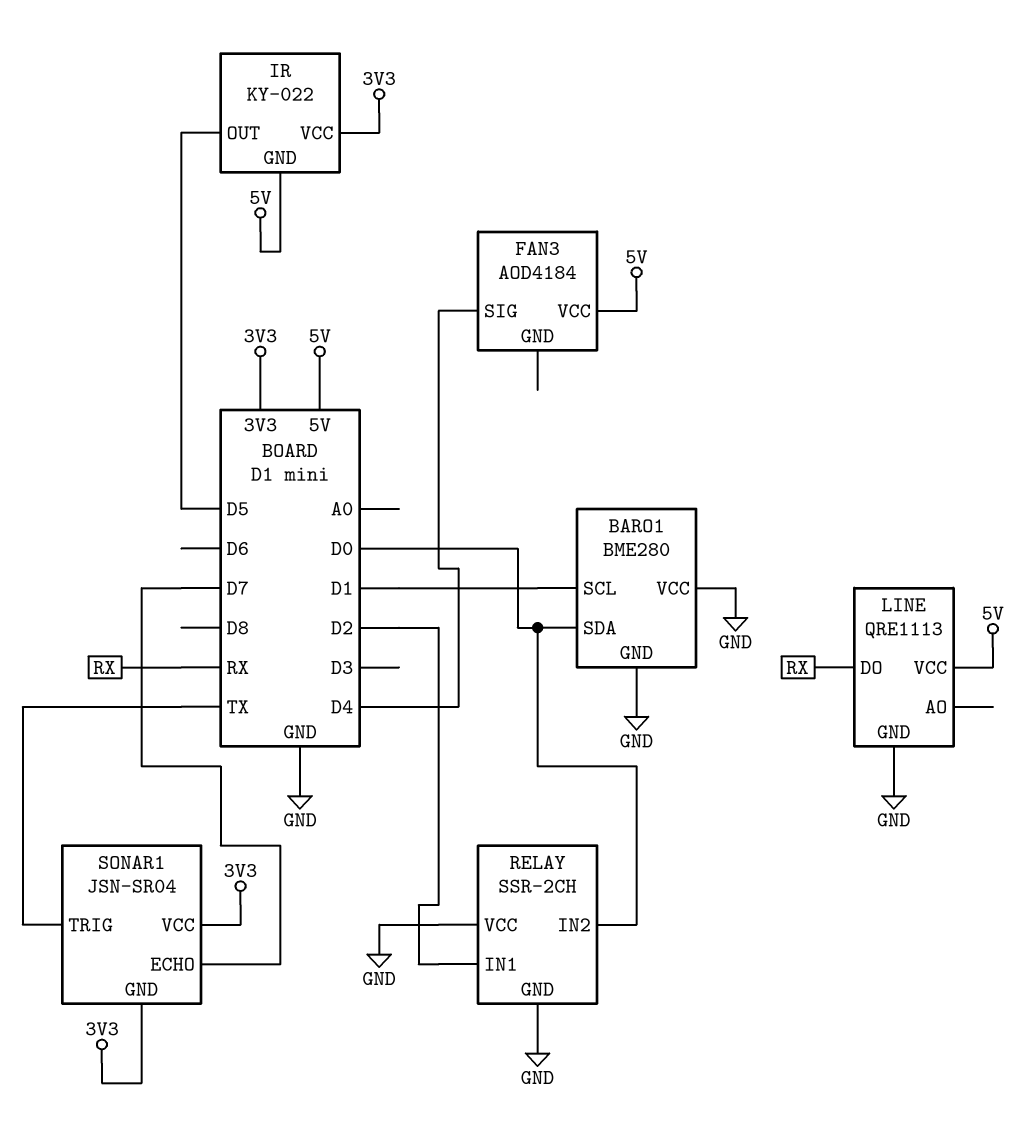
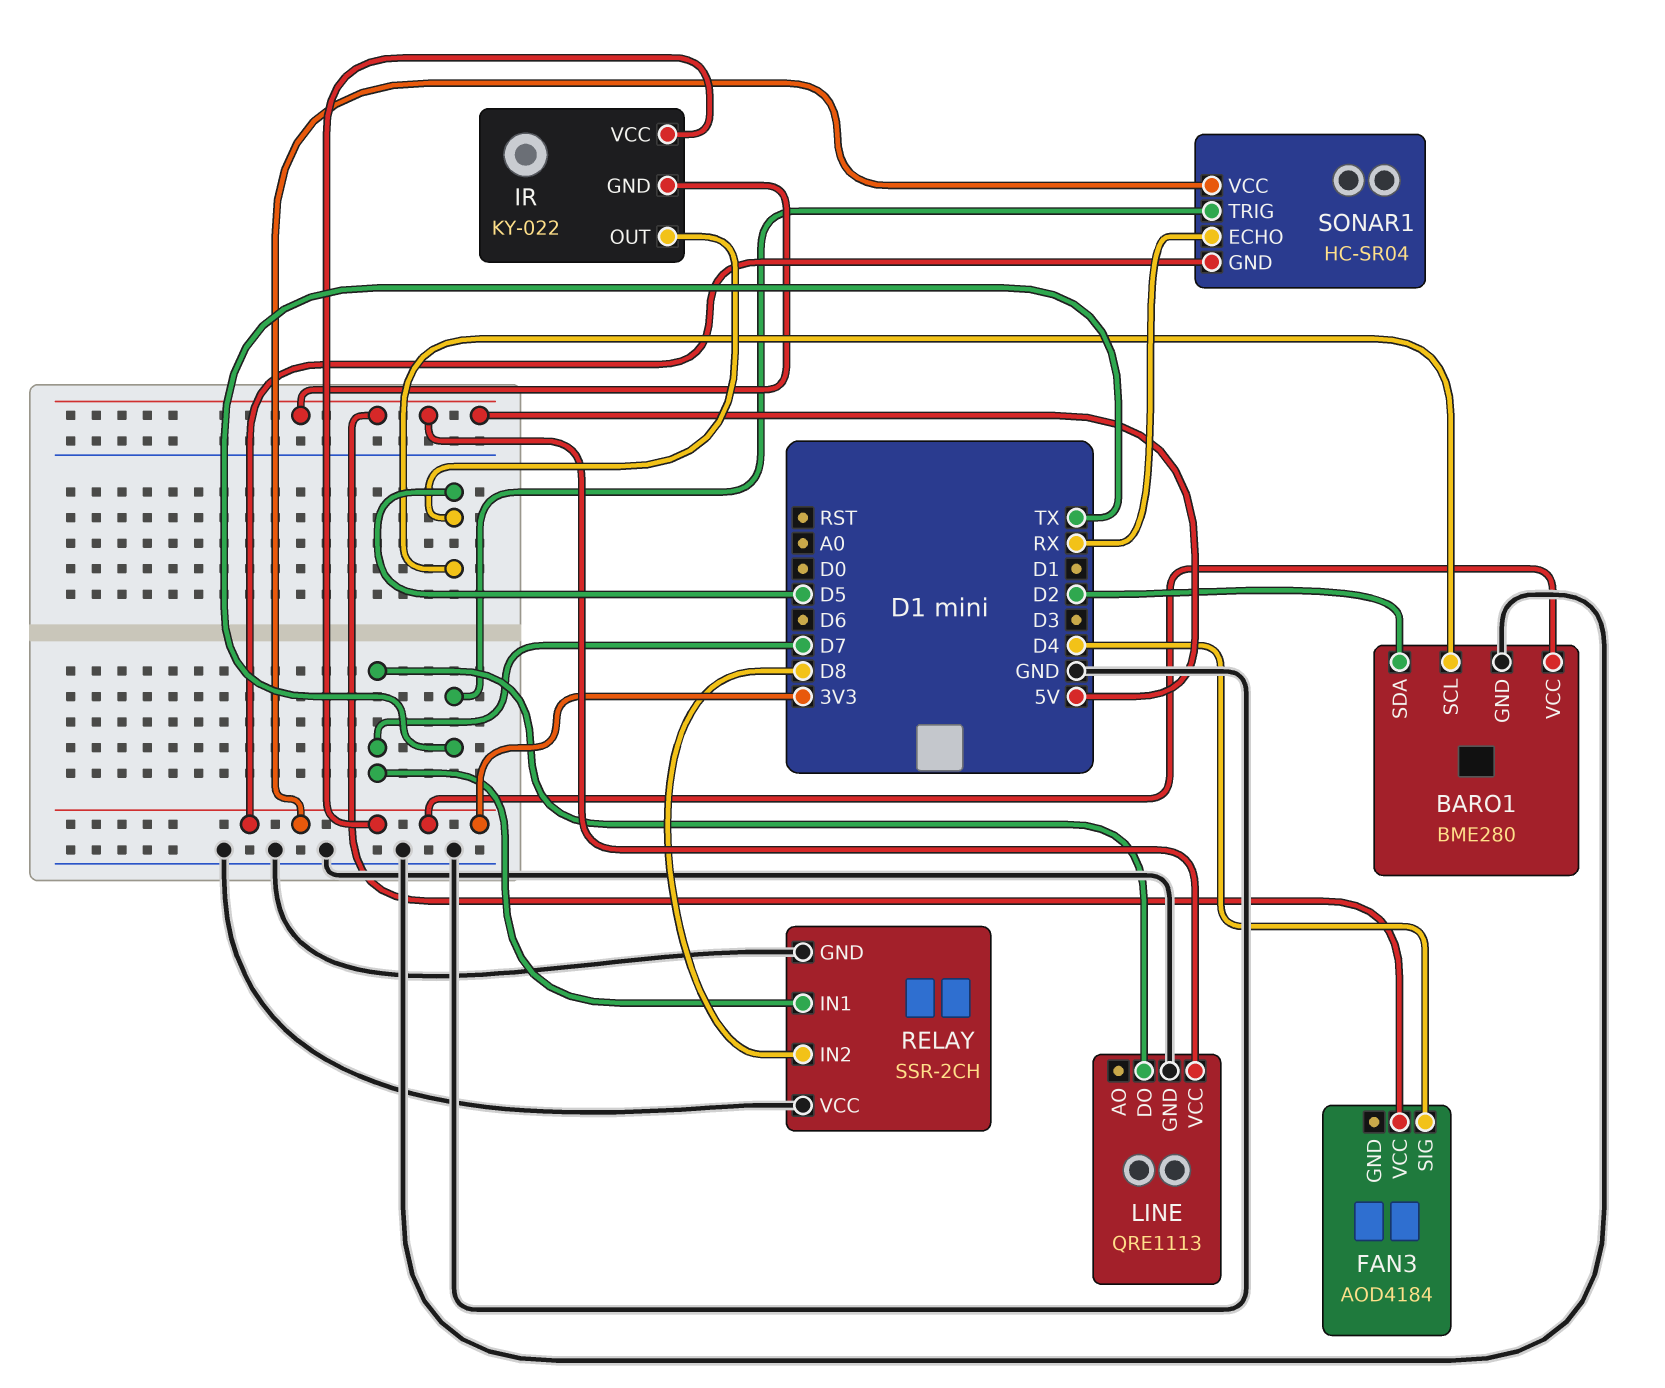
BARO1 pin SCL: D1 -> D5
BARO1 pin SDA: D0 -> D2
BARO1 pin VCC: GND -> 3V3
LINE pin DO: RX -> D7
RELAY pin IN1: D2 -> D7
RELAY pin IN2: D0 -> D8
SONAR1: JSN-SR04 -> HC-SR04
SONAR1 pin ECHO: D7 -> RX

